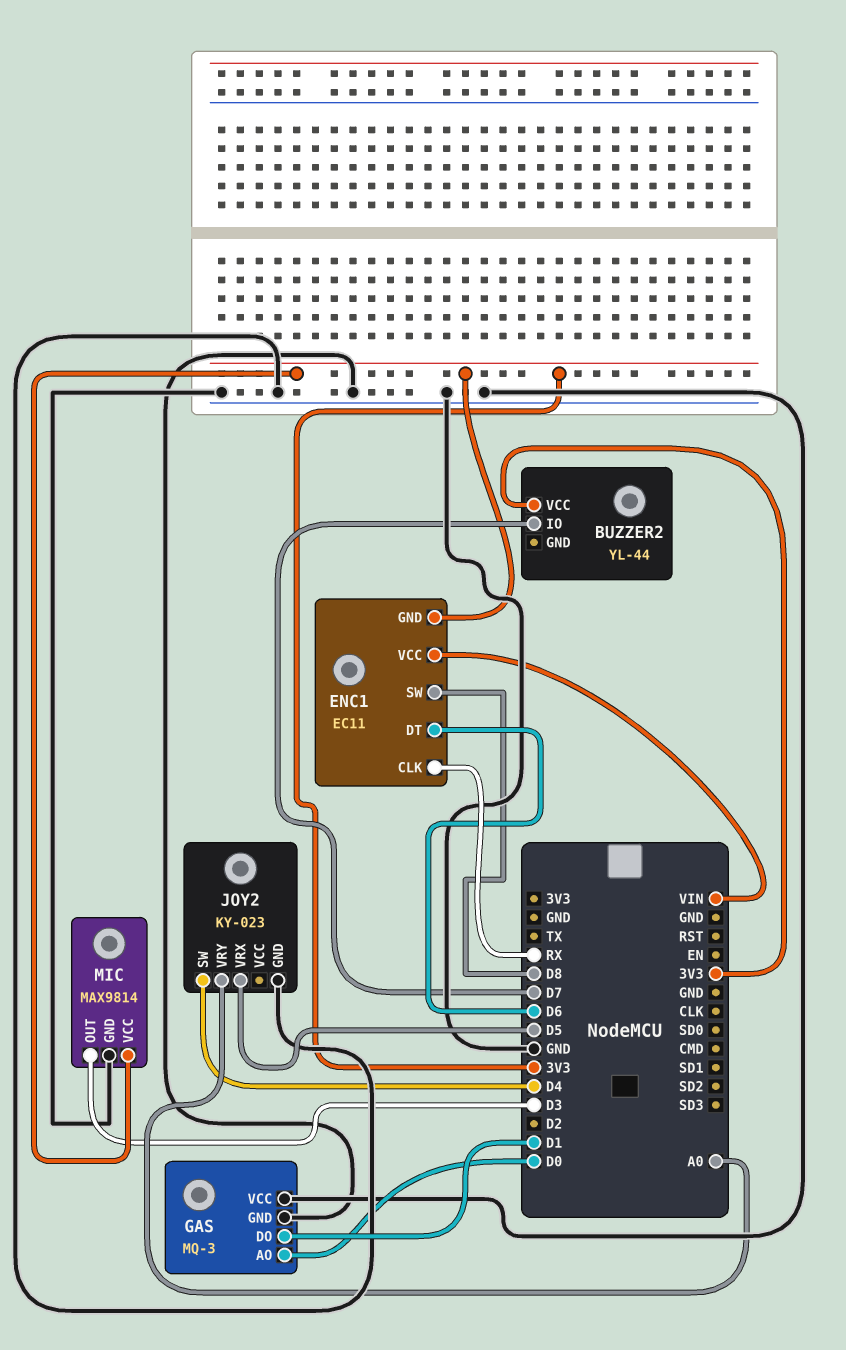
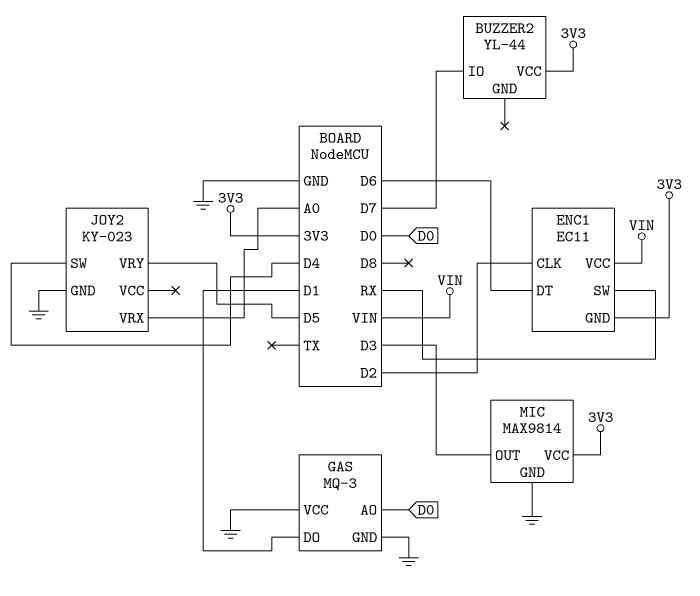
ENC1 pin CLK: RX -> D2
ENC1 pin SW: D8 -> RX
JOY2 pin VRX: D5 -> A0
JOY2 pin VRY: A0 -> D5

